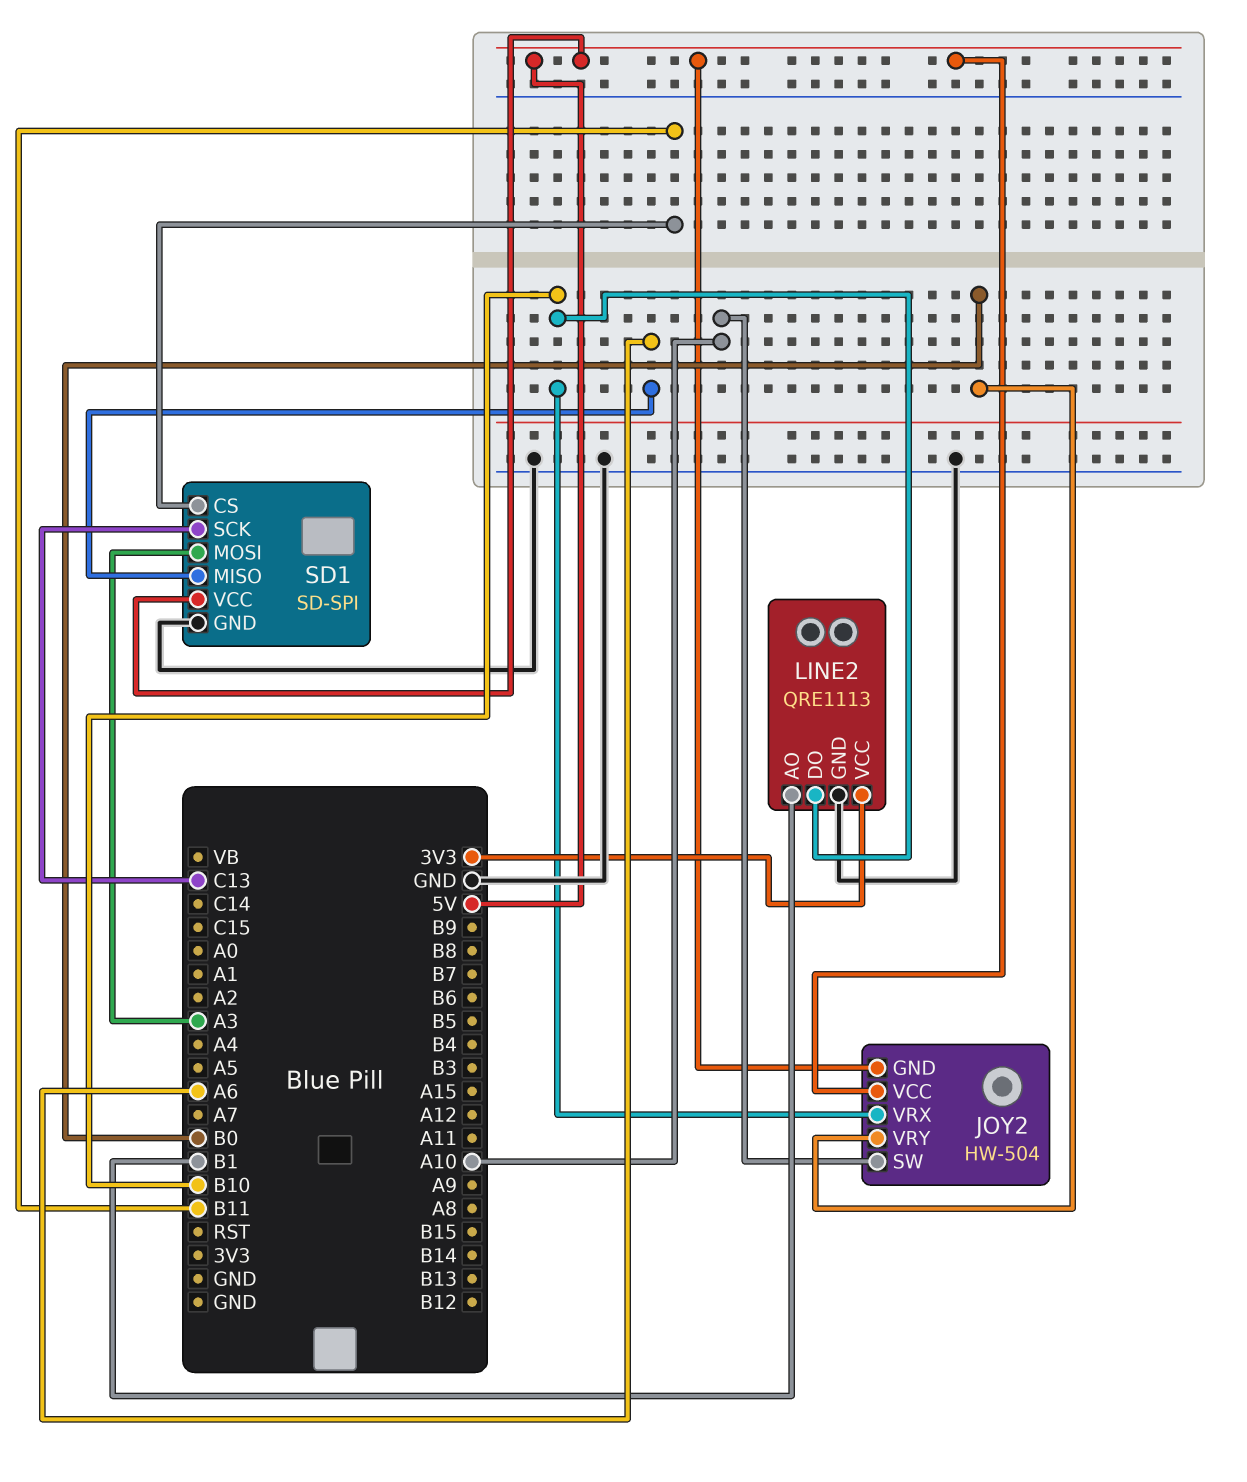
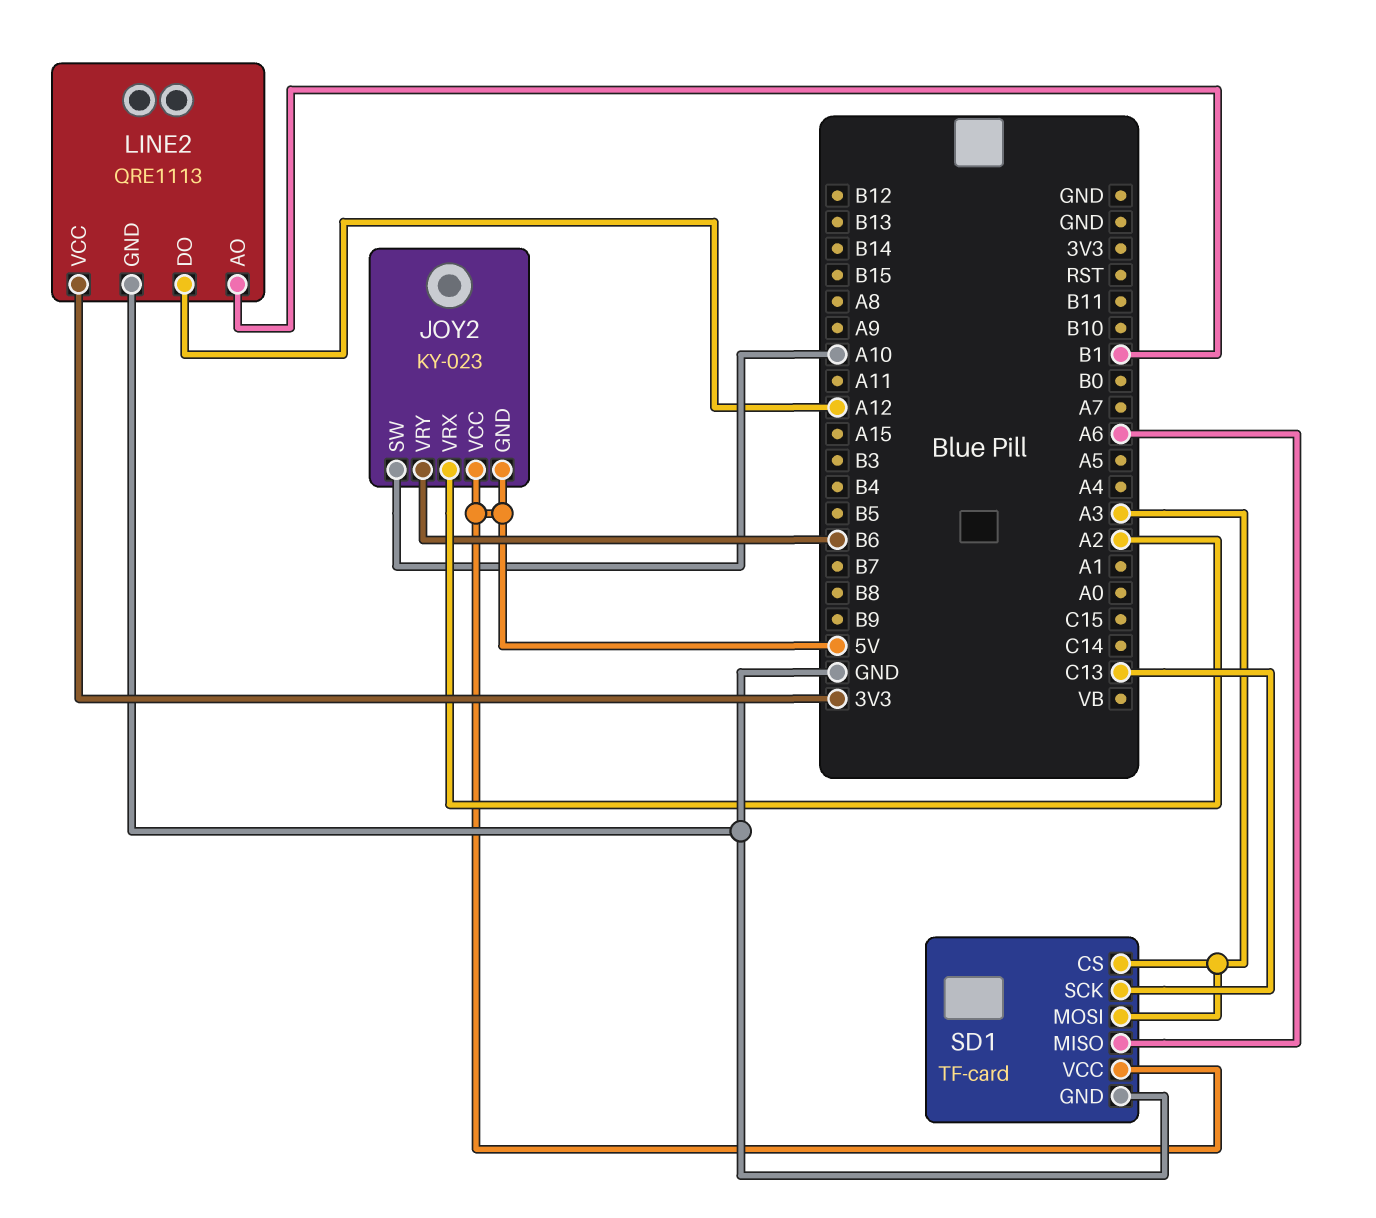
JOY2: HW-504 -> KY-023
JOY2 pin VRX: B10 -> A2
JOY2 pin VRY: B0 -> B6
LINE2 pin DO: B10 -> A12
SD1: SD-SPI -> TF-card
SD1 pin CS: B11 -> A3

